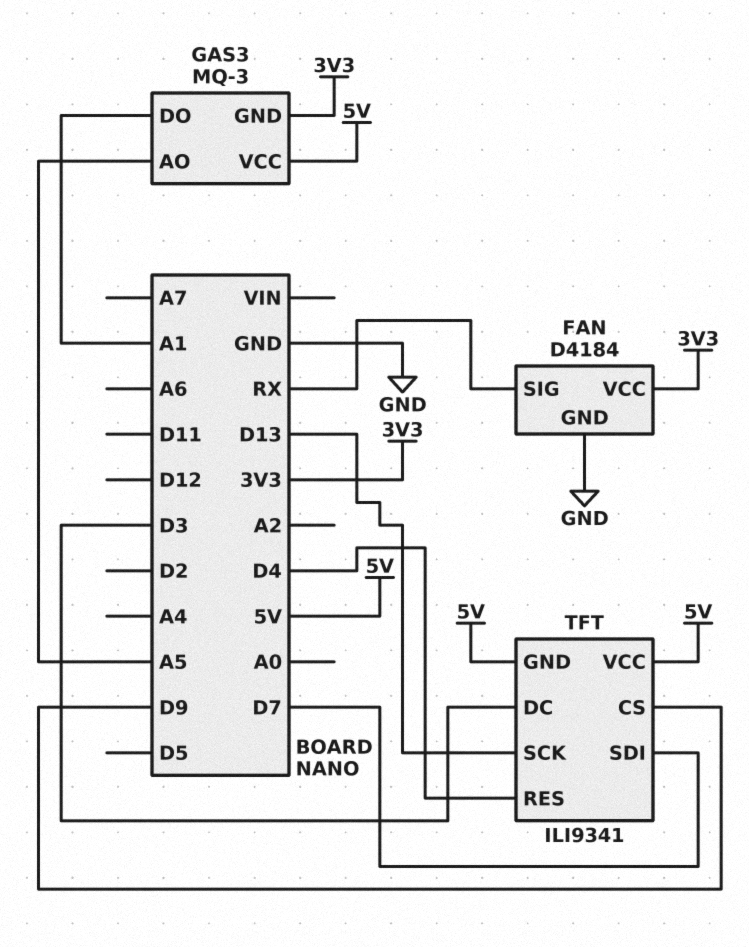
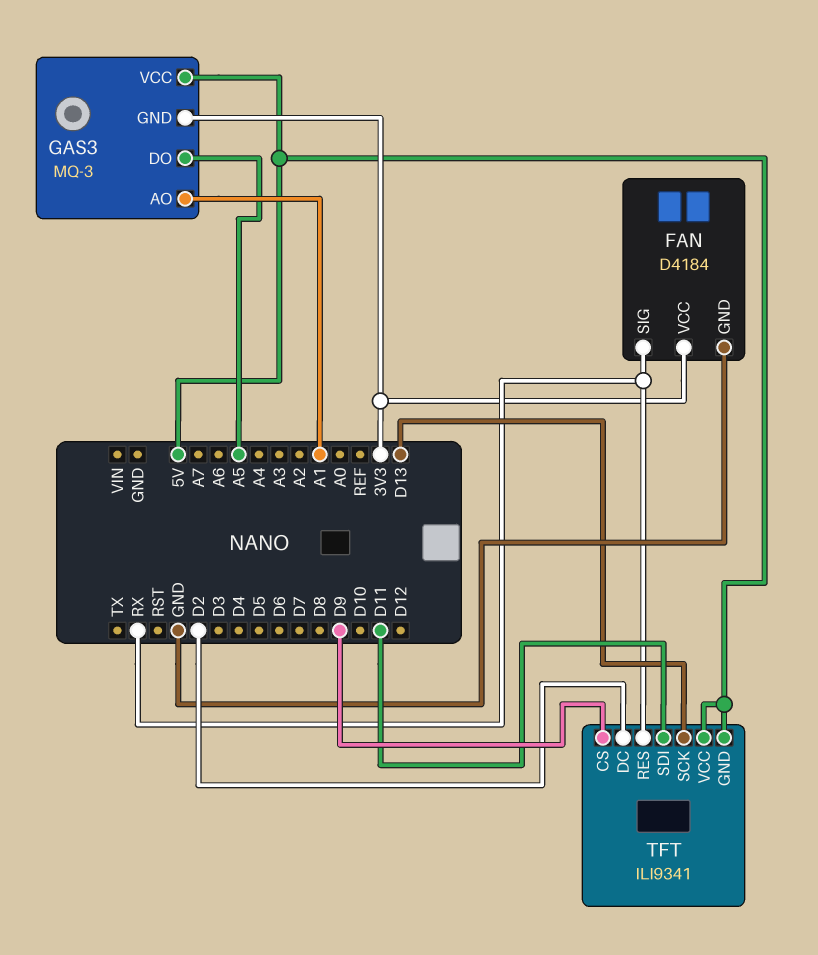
GAS3 pin AO: A5 -> A1
GAS3 pin DO: A1 -> A5
TFT pin DC: D3 -> D2
TFT pin RES: D4 -> RX
TFT pin SDI: D7 -> D11

